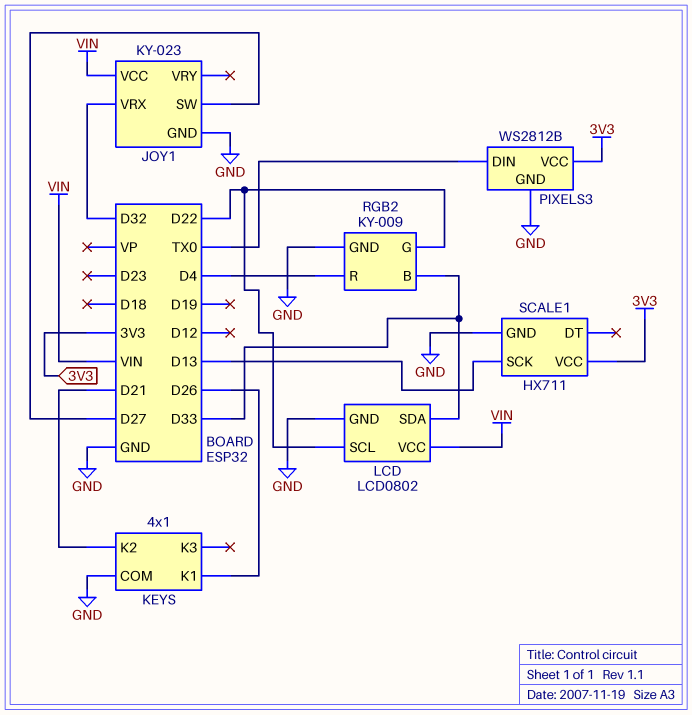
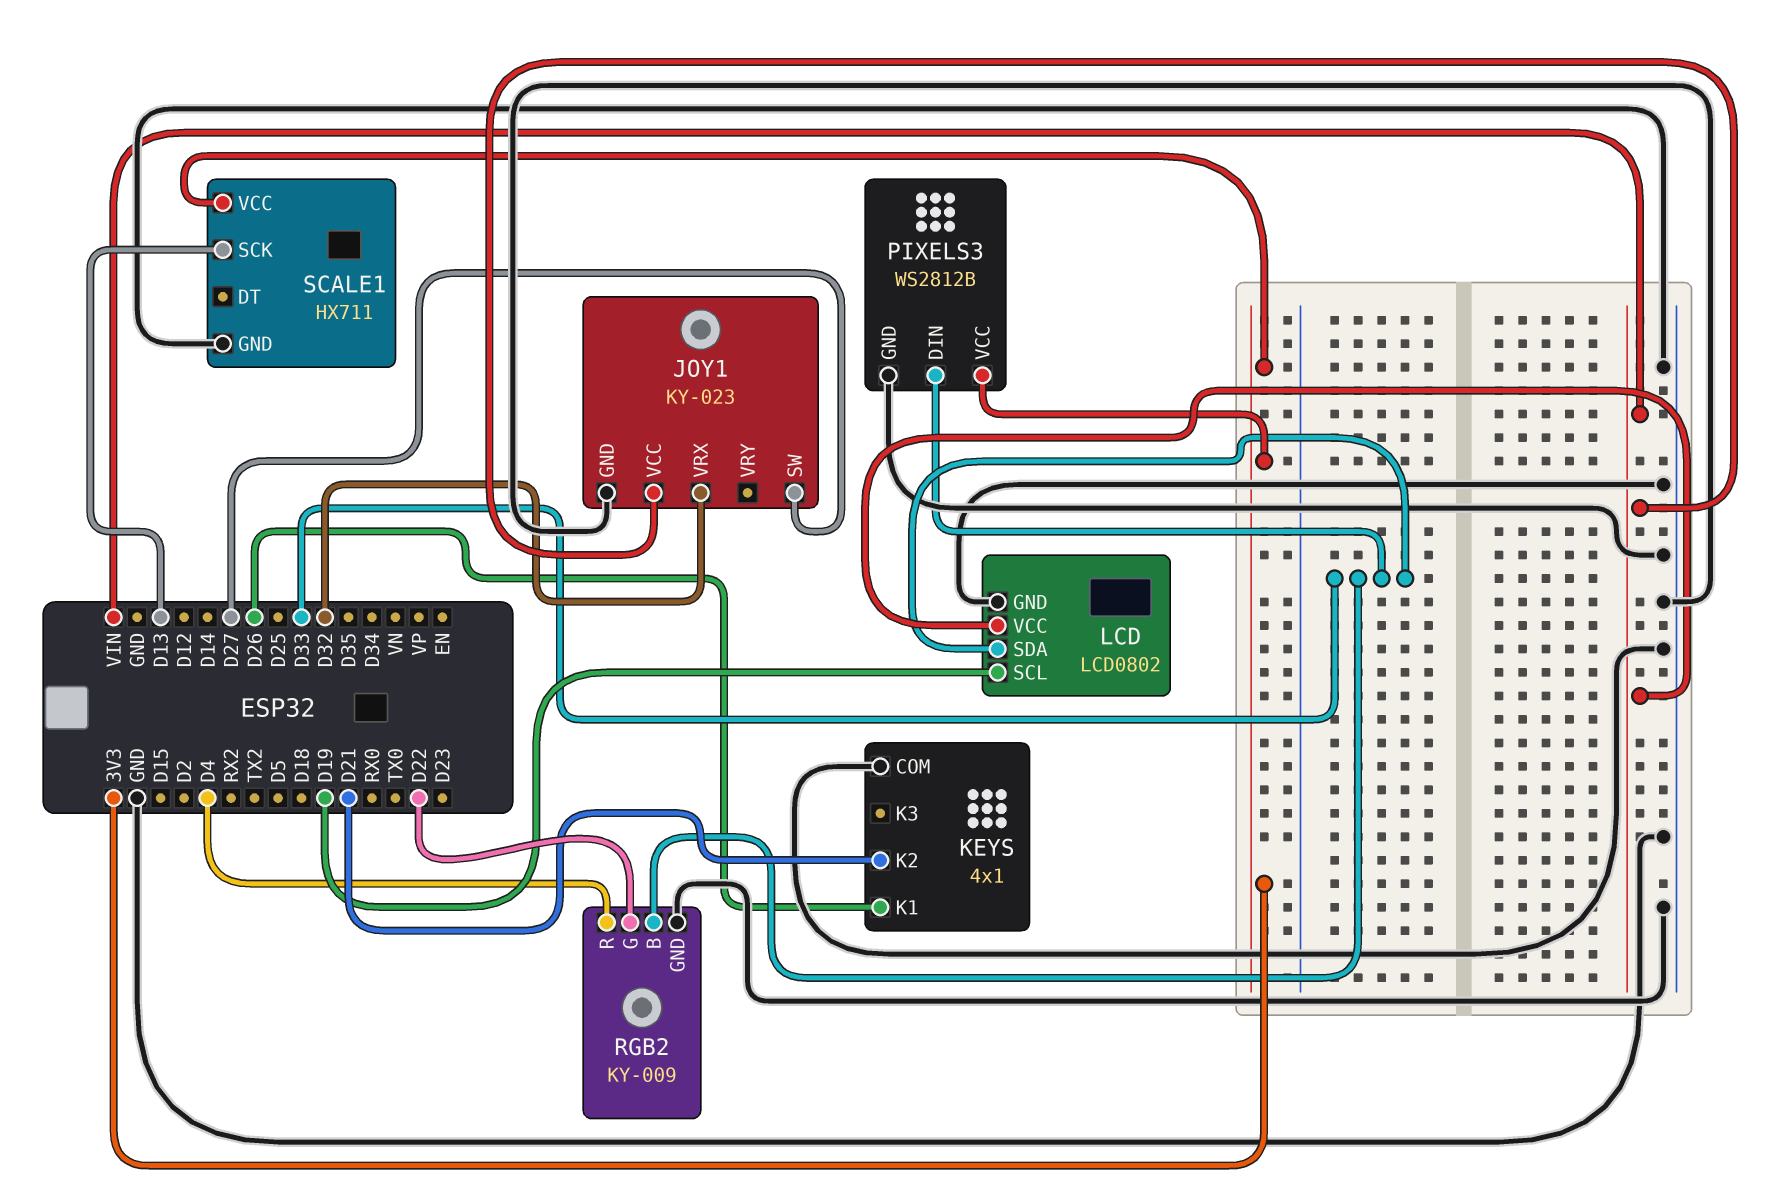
LCD pin SCL: D22 -> D19
PIXELS3 pin DIN: TX0 -> D33

